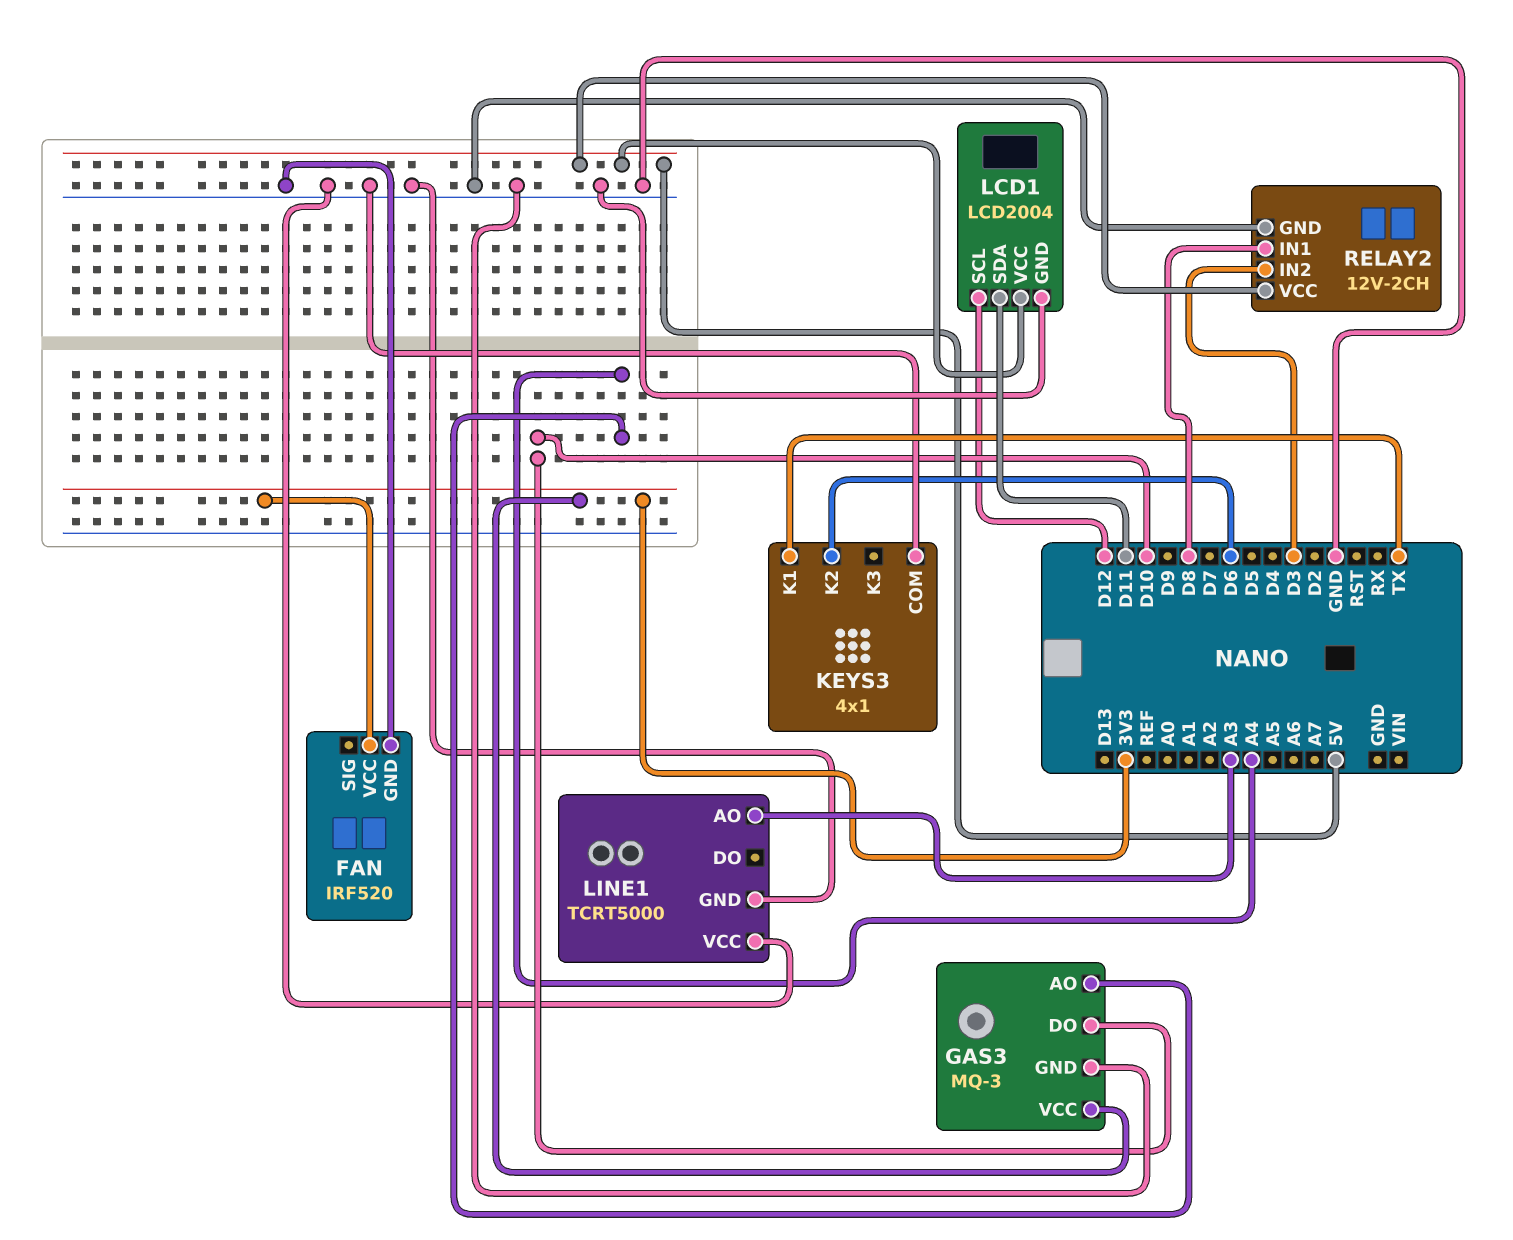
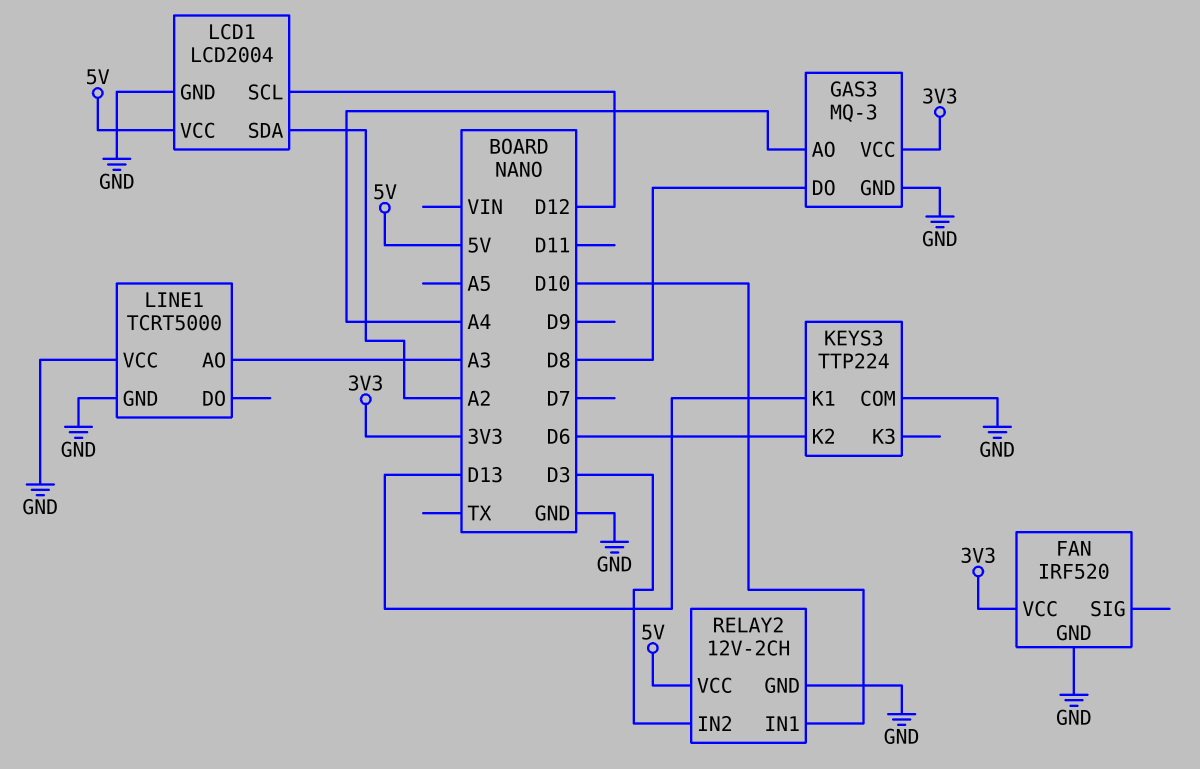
GAS3 pin DO: D10 -> D8
KEYS3: 4x1 -> TTP224
KEYS3 pin K1: TX -> D13
LCD1 pin SDA: D11 -> A2
RELAY2 pin IN1: D8 -> D10

